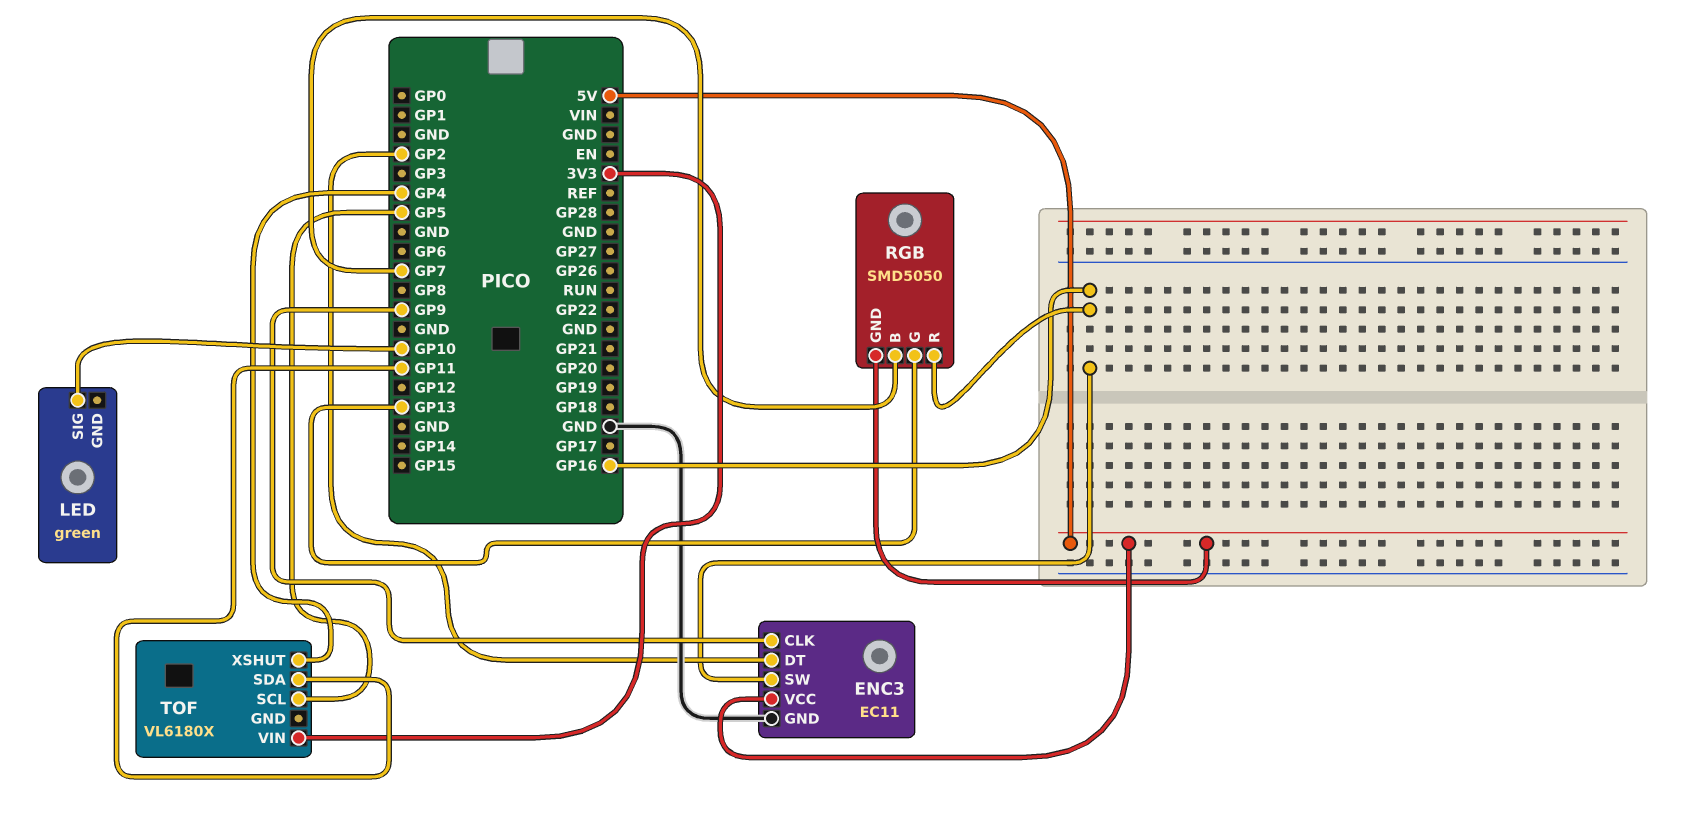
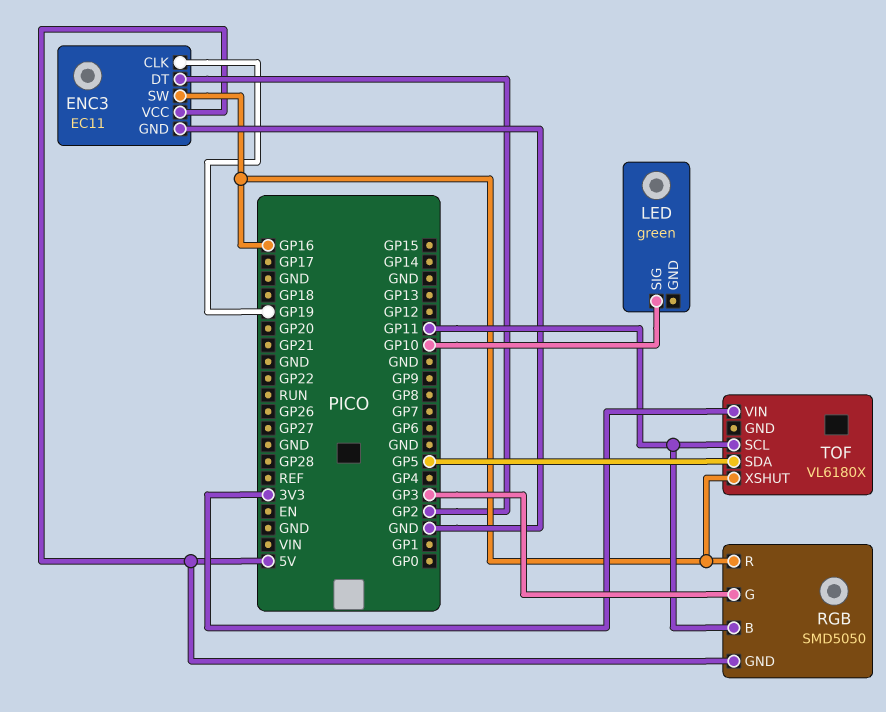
ENC3 pin CLK: GP9 -> GP19
RGB pin B: GP7 -> GP11
RGB pin G: GP13 -> GP3
TOF pin SCL: GP5 -> GP11
TOF pin SDA: GP11 -> GP5
TOF pin XSHUT: GP4 -> GP16

